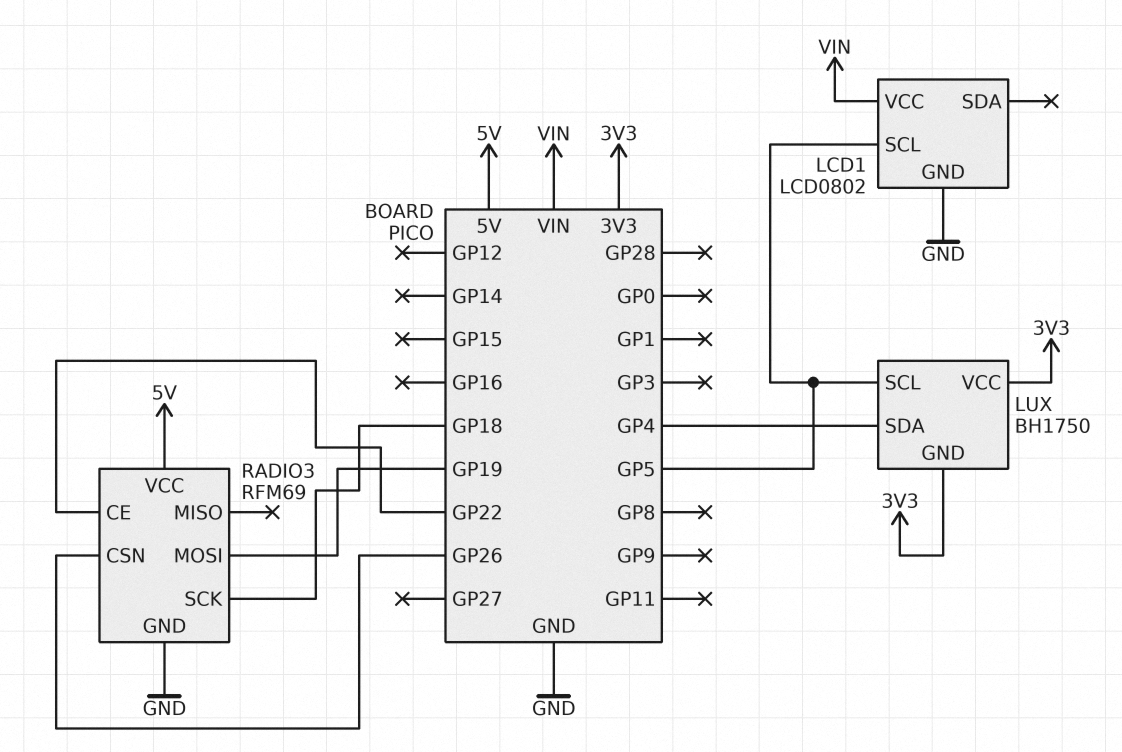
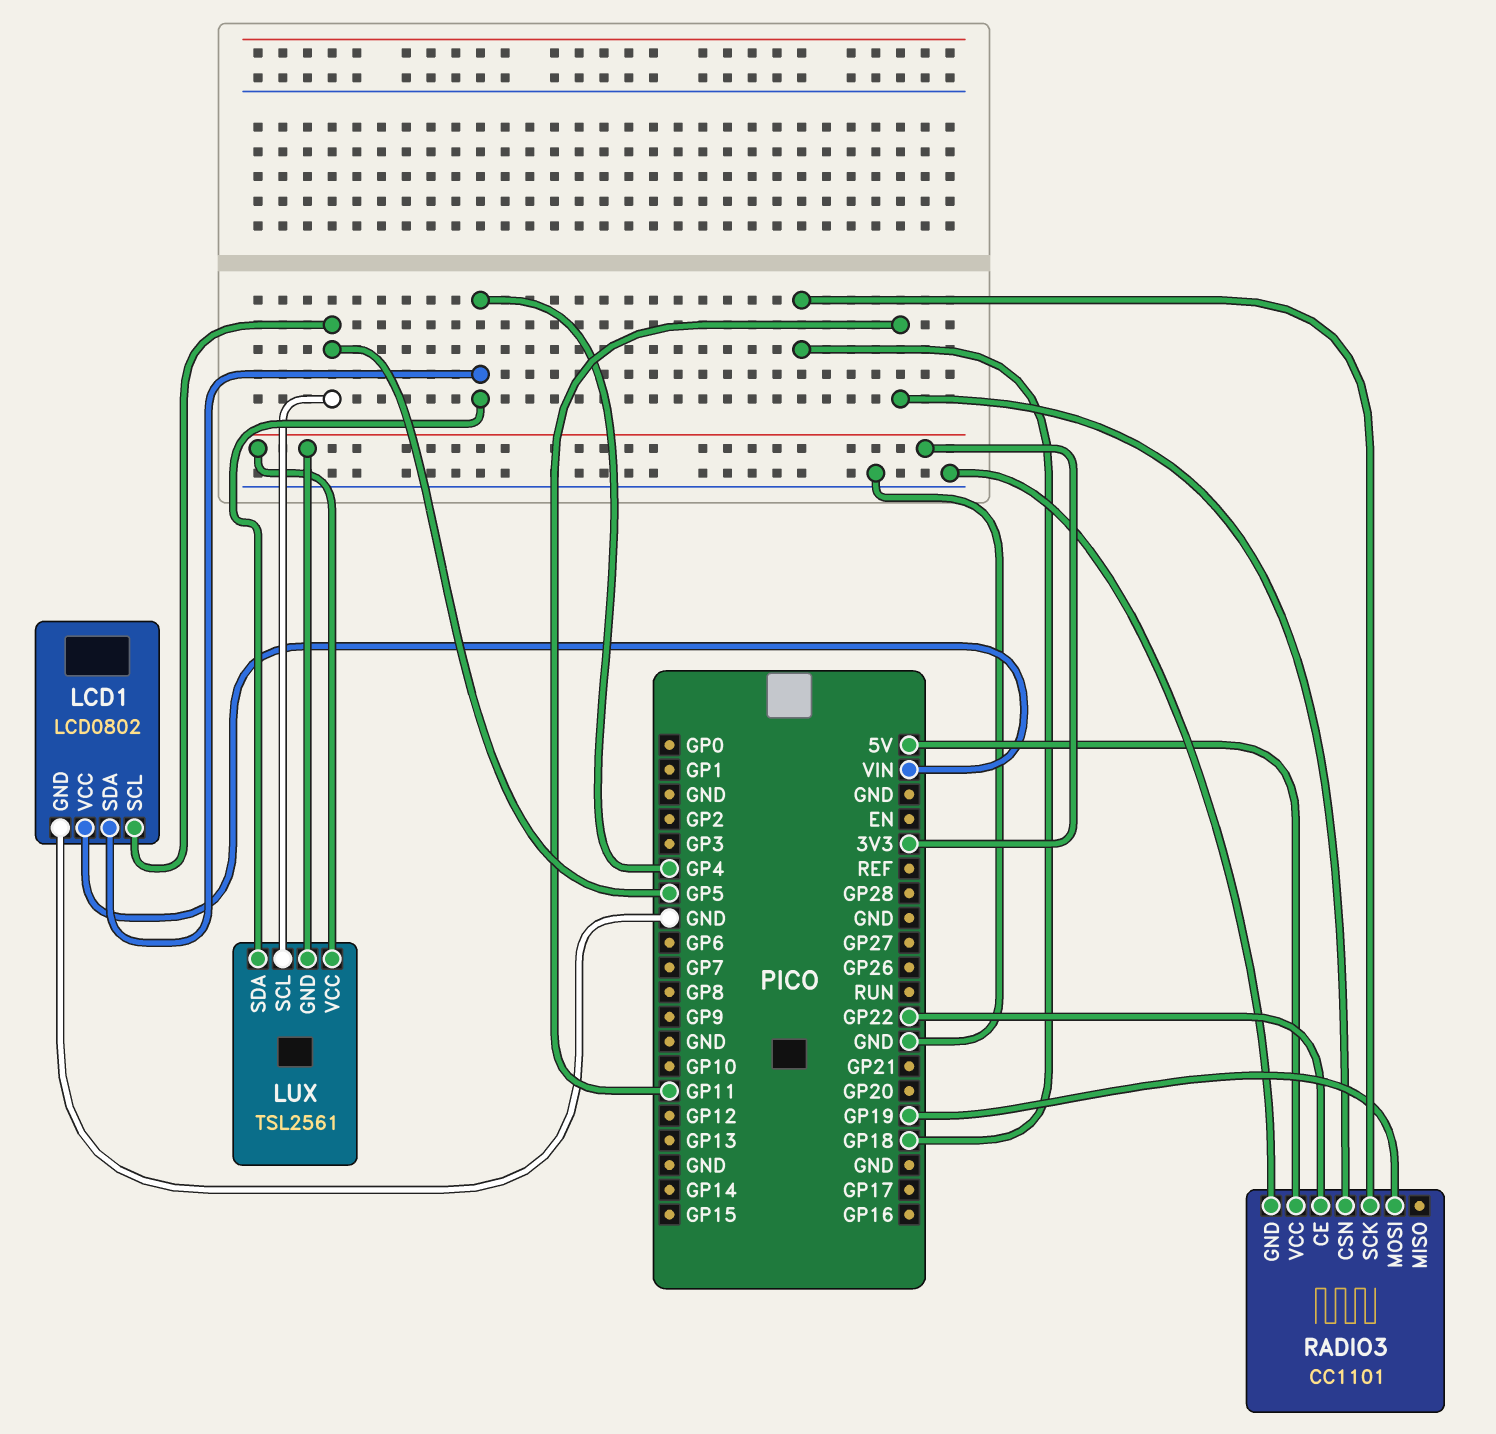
LCD1 pin SDA: none -> GP4
LUX: BH1750 -> TSL2561
RADIO3: RFM69 -> CC1101
RADIO3 pin CSN: GP26 -> GP11

